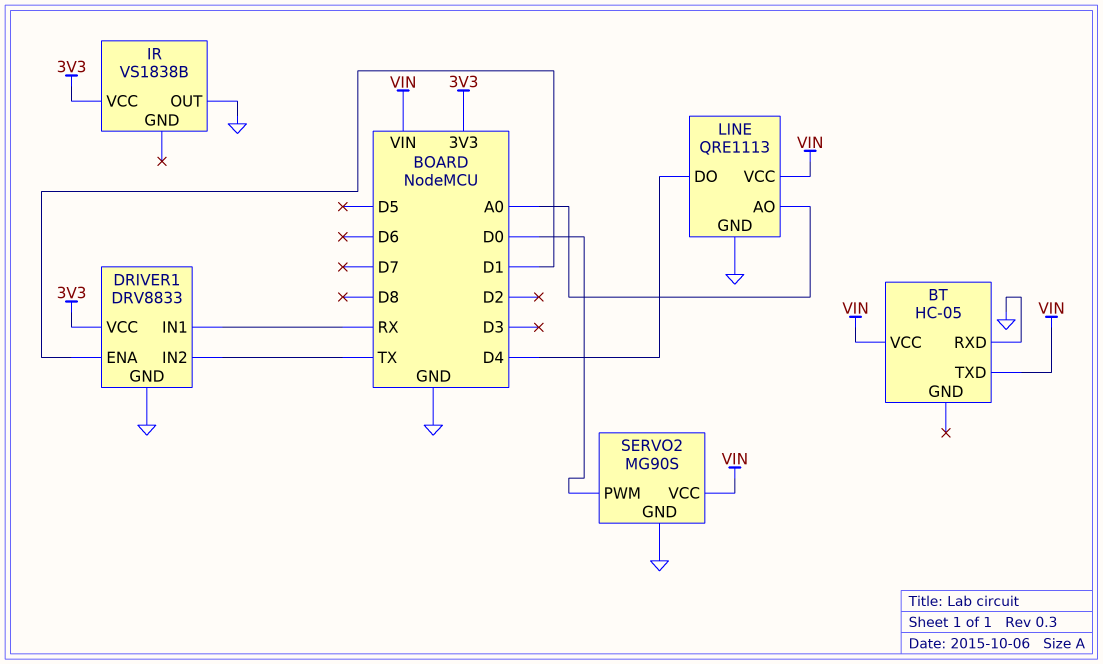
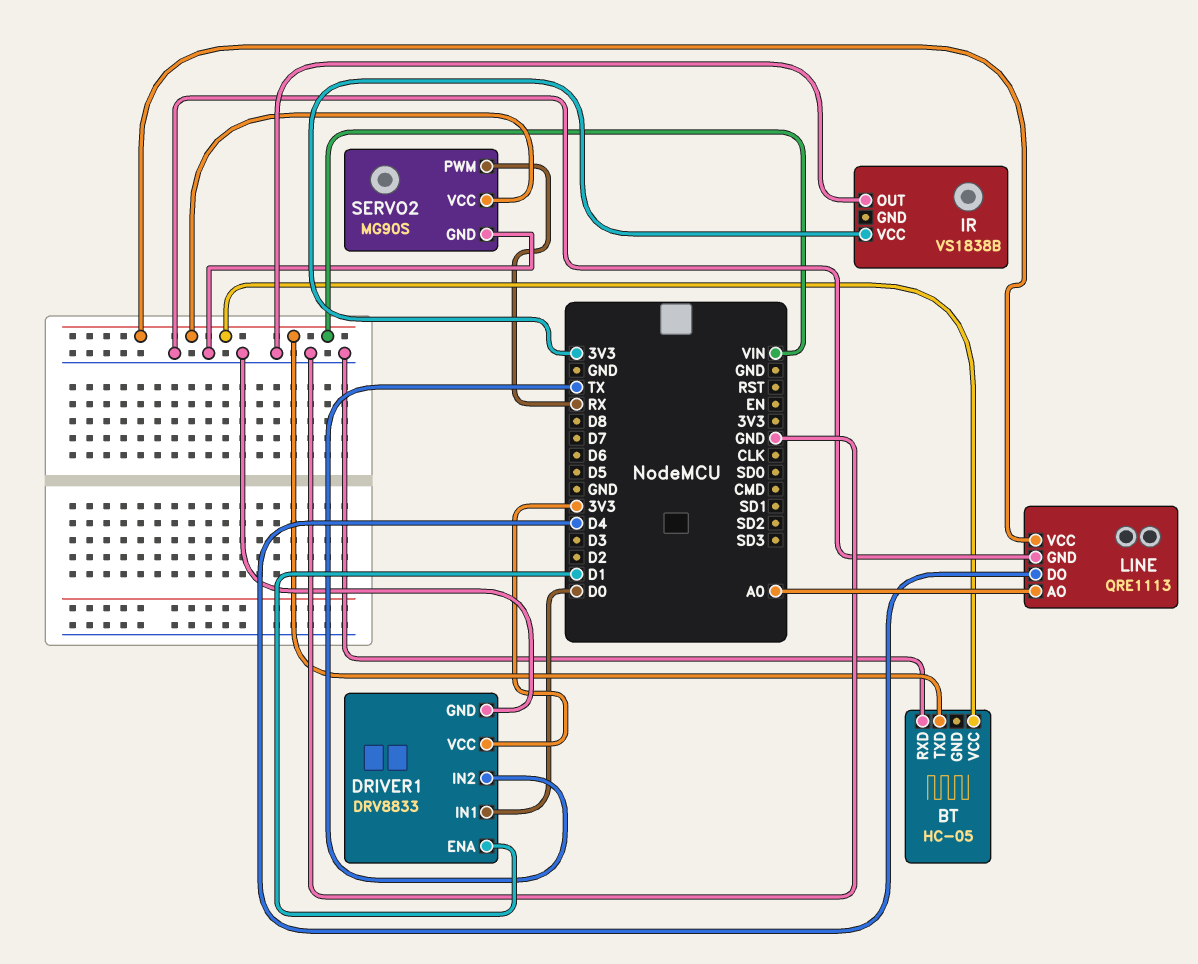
DRIVER1 pin IN1: RX -> D0
SERVO2 pin PWM: D0 -> RX

